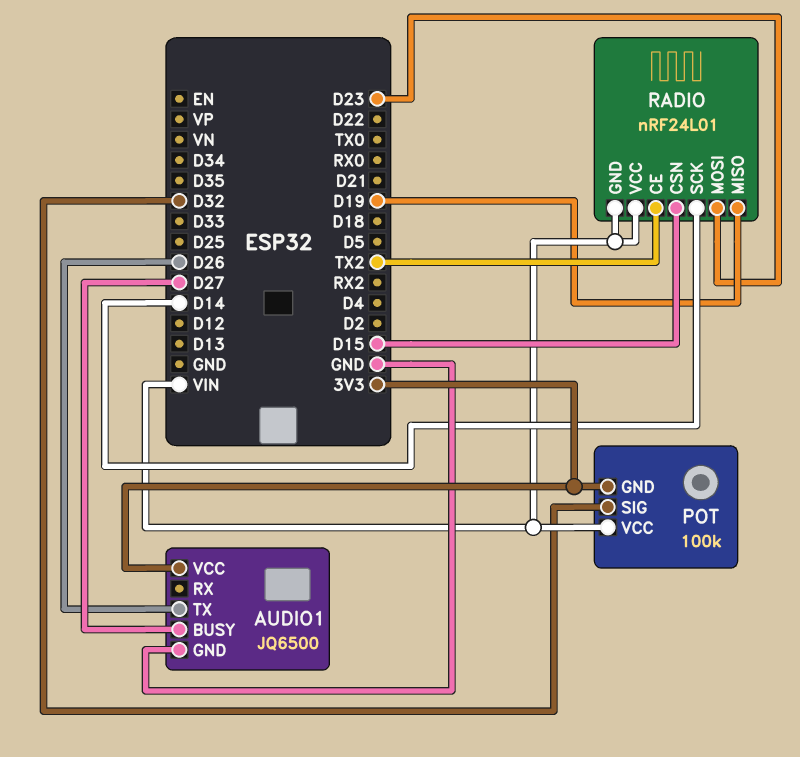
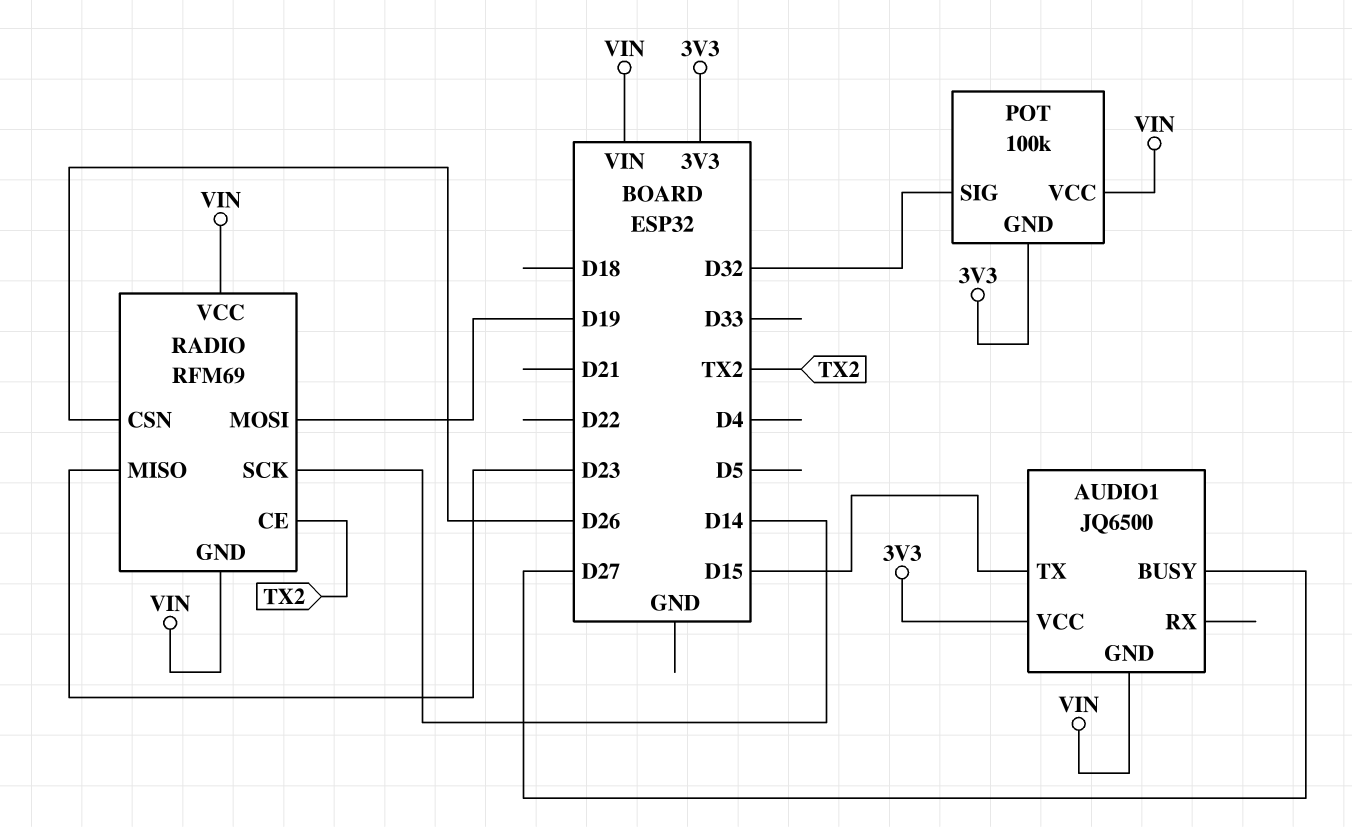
AUDIO1 pin GND: GND -> VIN
AUDIO1 pin TX: D26 -> D15
RADIO: nRF24L01 -> RFM69
RADIO pin CSN: D15 -> D26
RADIO pin MISO: D19 -> D23
RADIO pin MOSI: D23 -> D19

